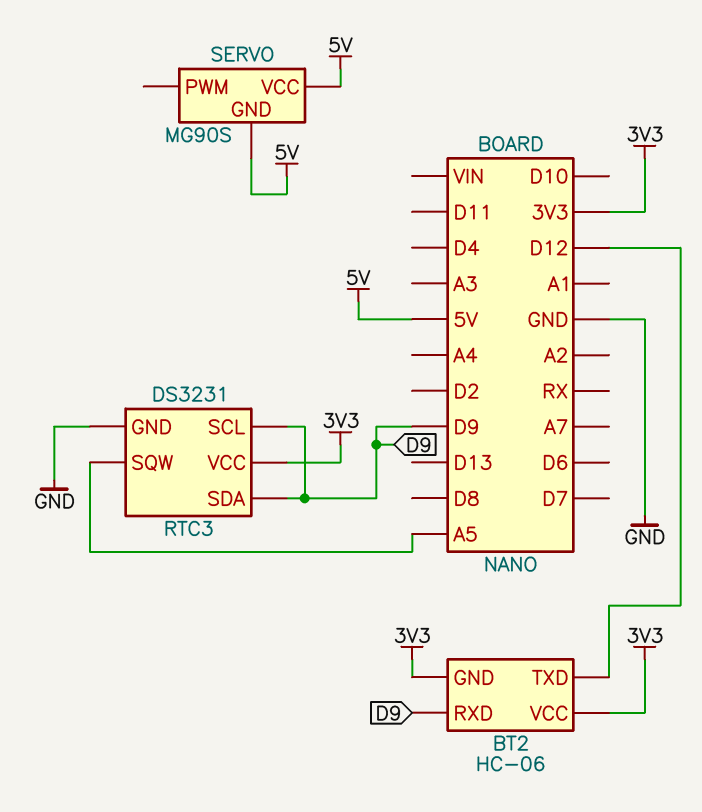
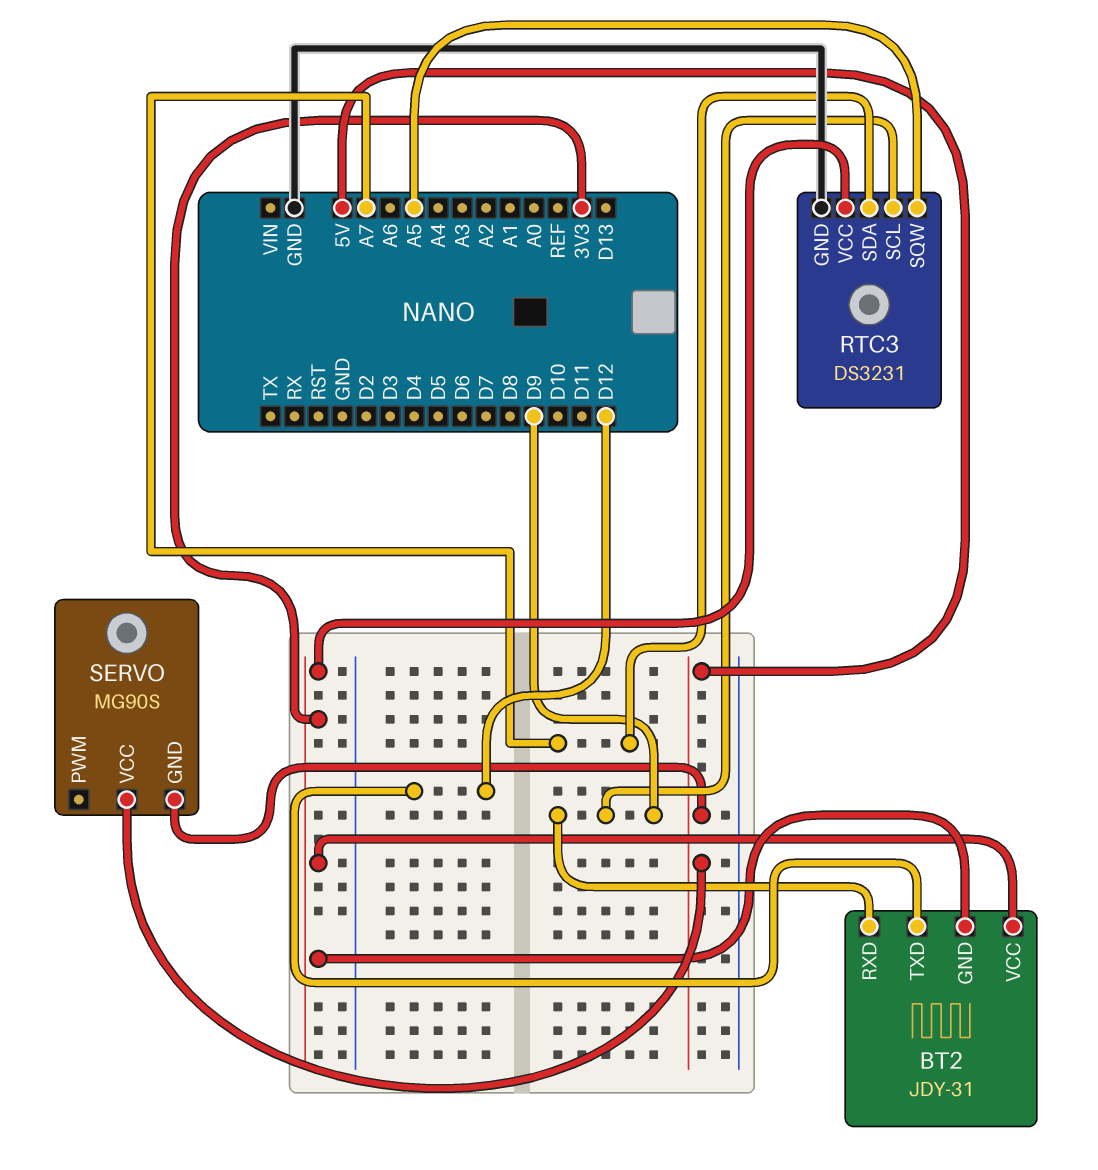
BT2: HC-06 -> JDY-31
RTC3 pin SDA: D9 -> A7

